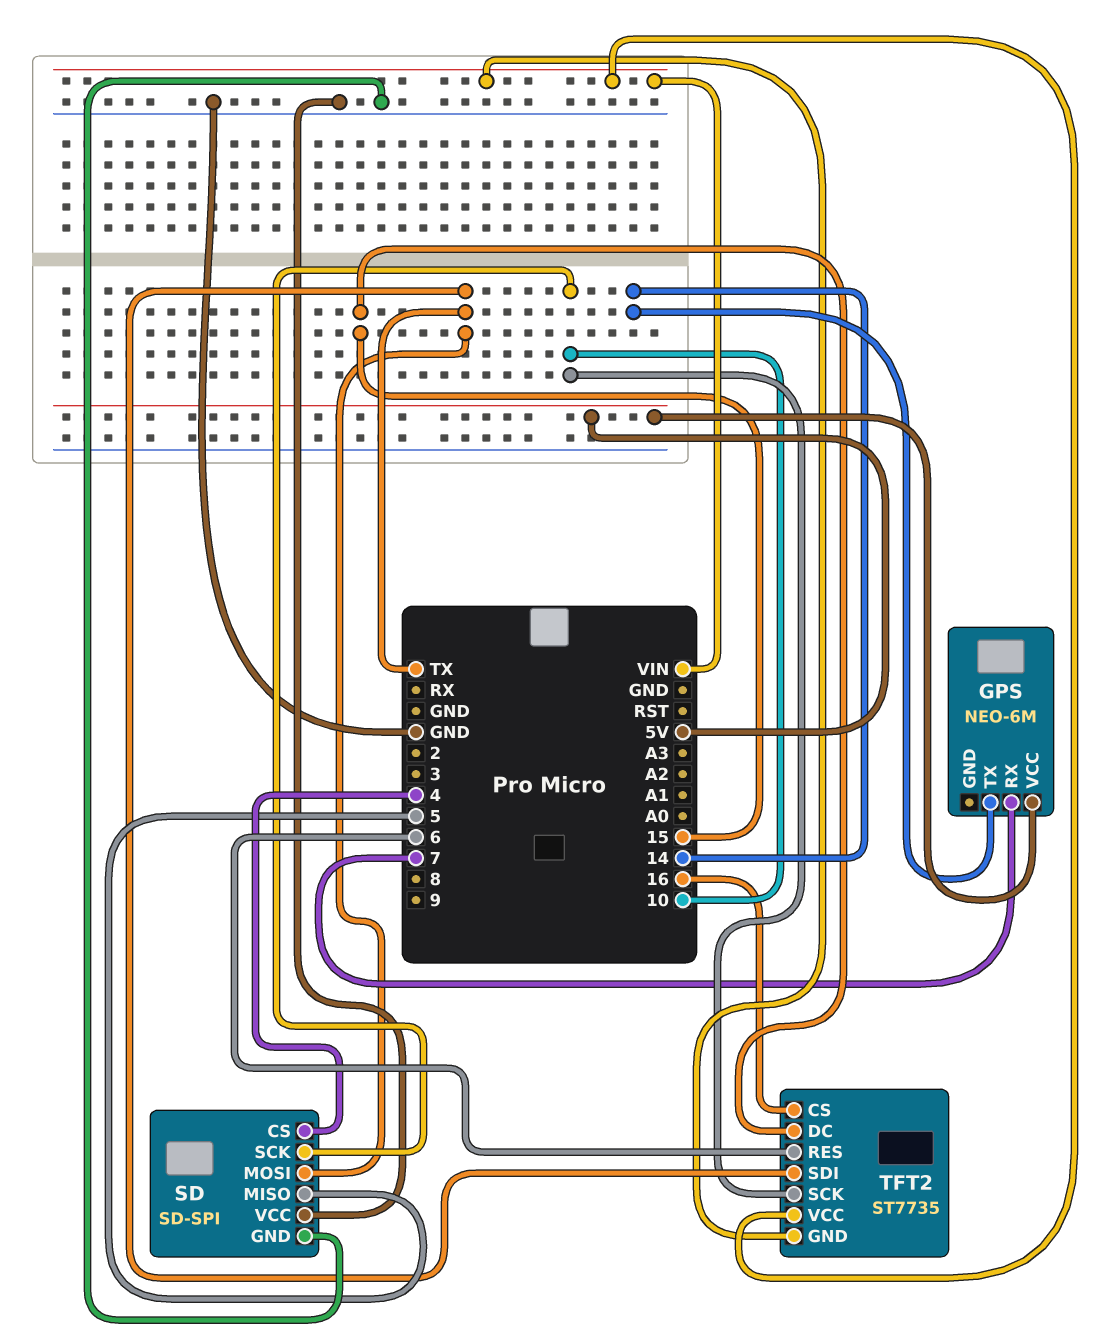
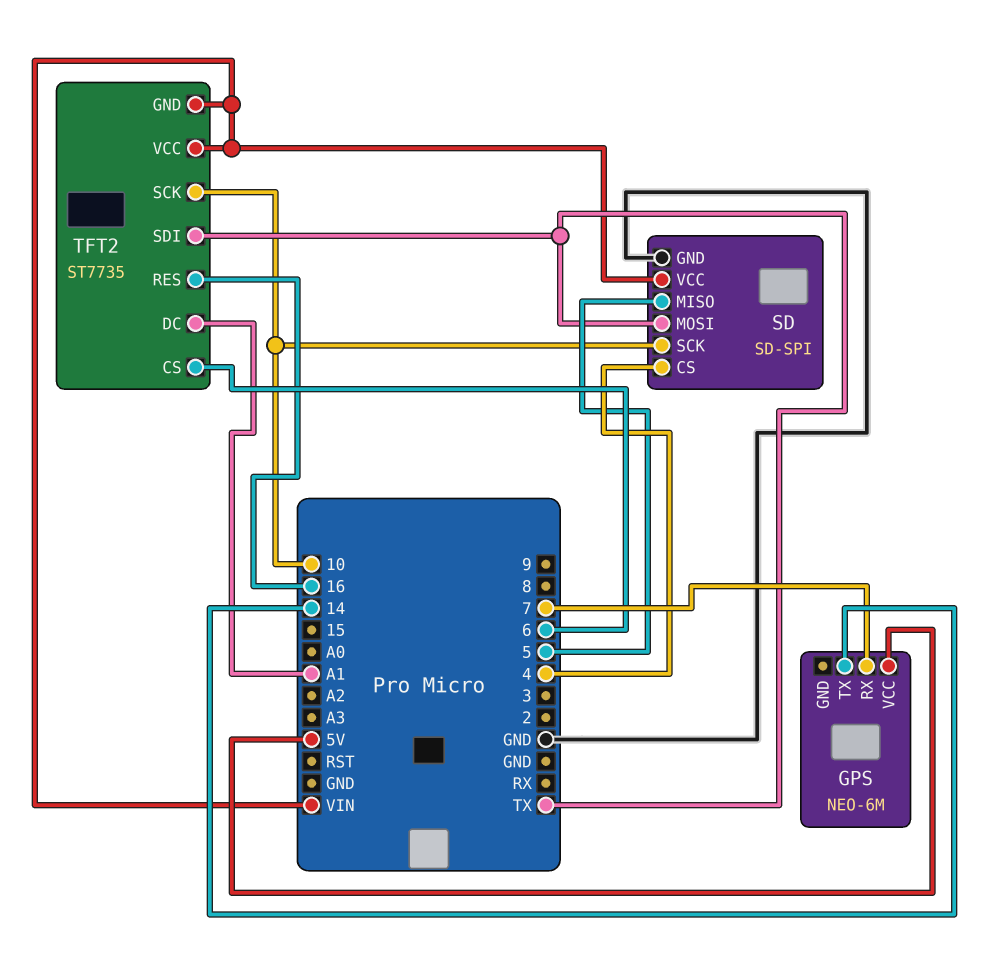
SD pin VCC: GND -> VIN
TFT2 pin CS: 16 -> 6
TFT2 pin DC: 15 -> A1
TFT2 pin RES: 6 -> 16

